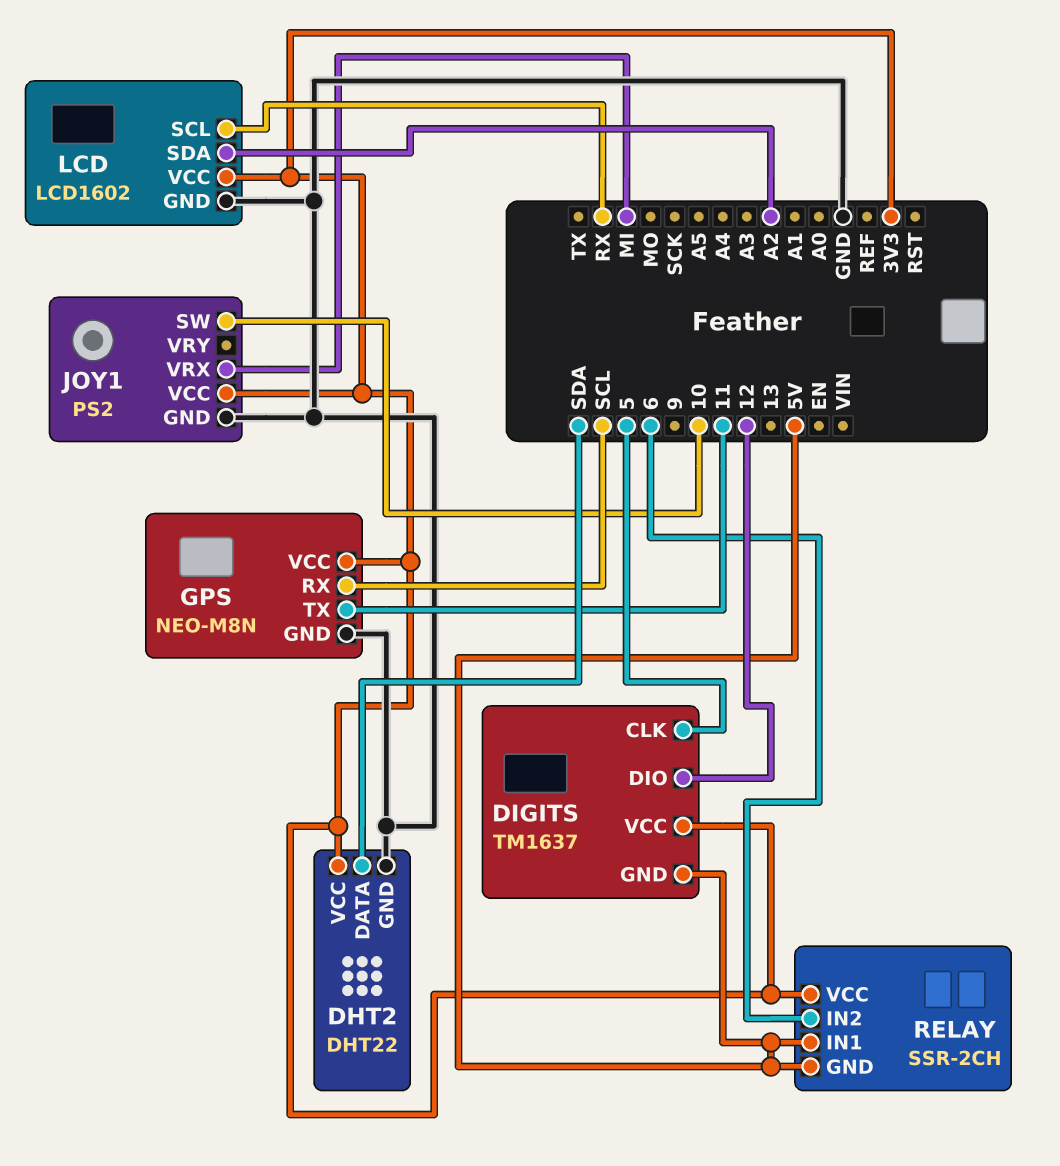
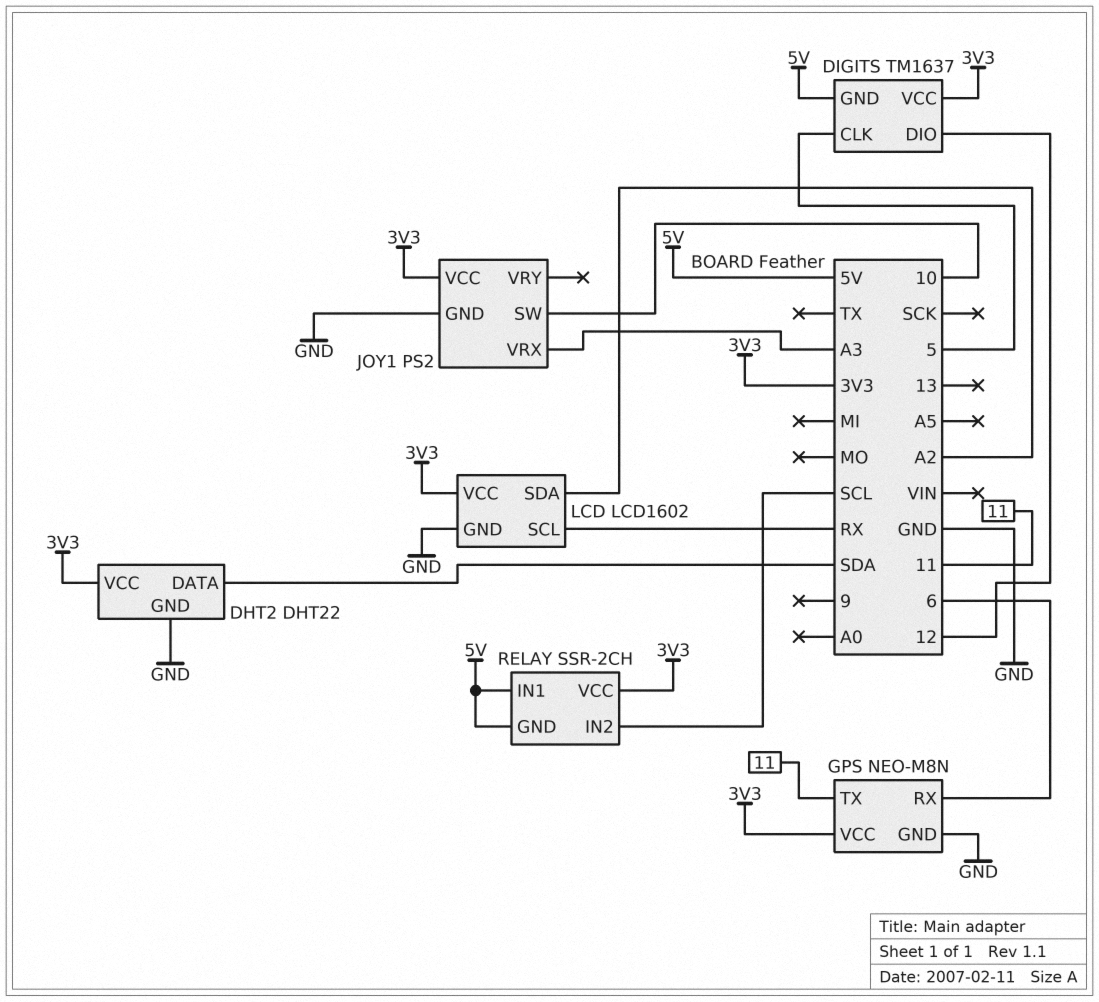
GPS pin RX: SCL -> 6
JOY1 pin VRX: MI -> A3
RELAY pin IN2: 6 -> SCL

